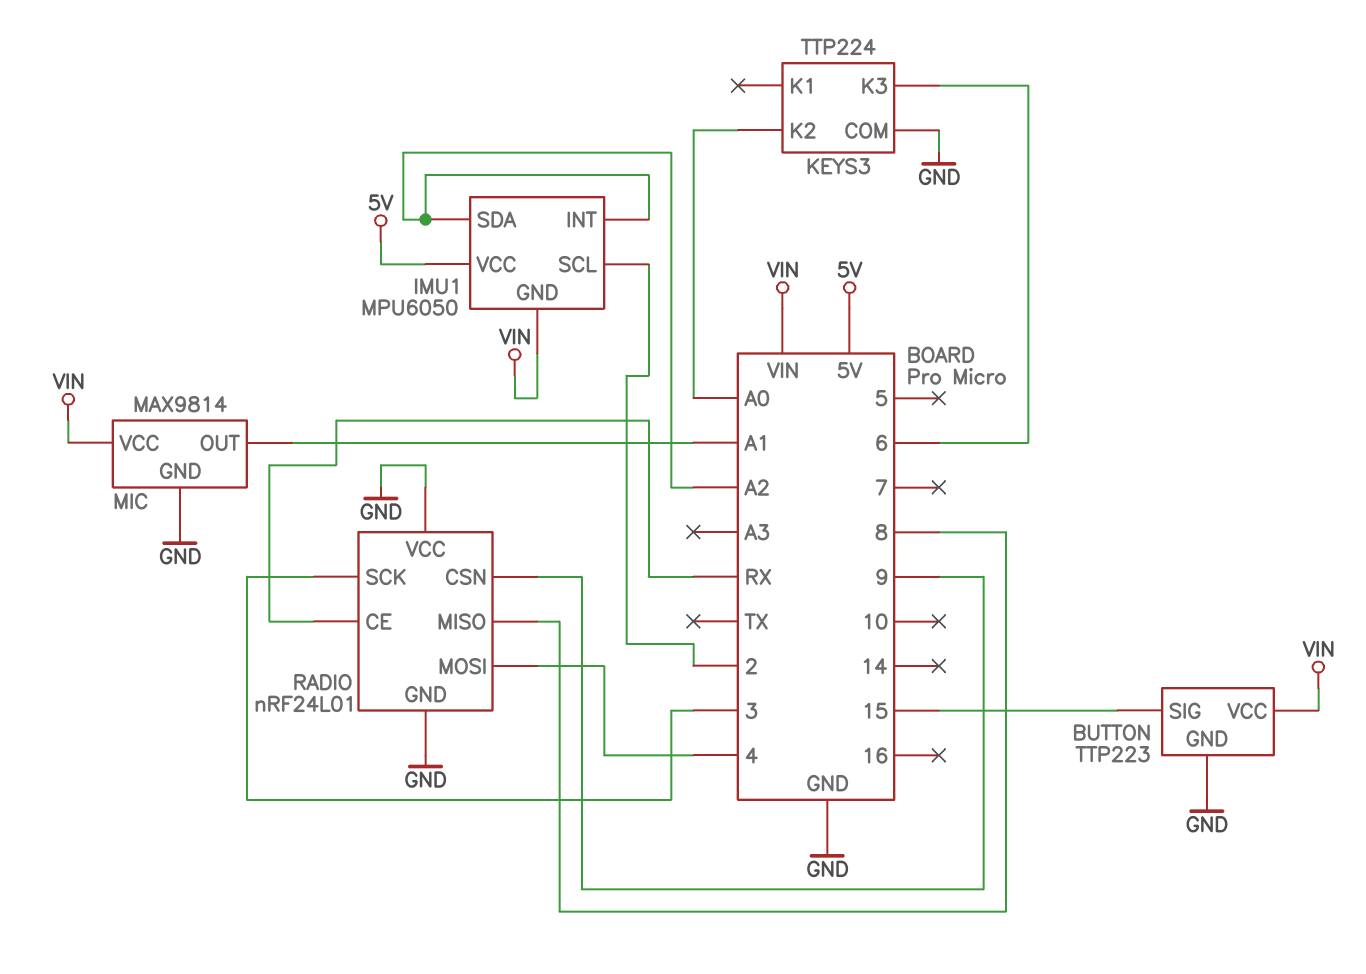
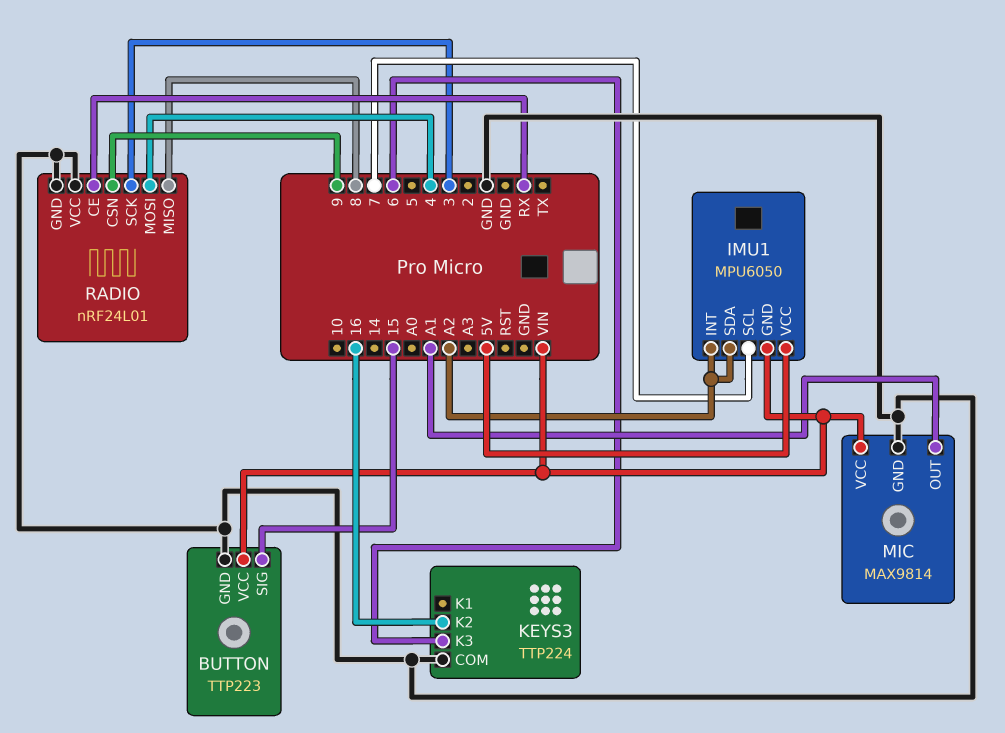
IMU1 pin SCL: 2 -> 7
KEYS3 pin K2: A0 -> 16

